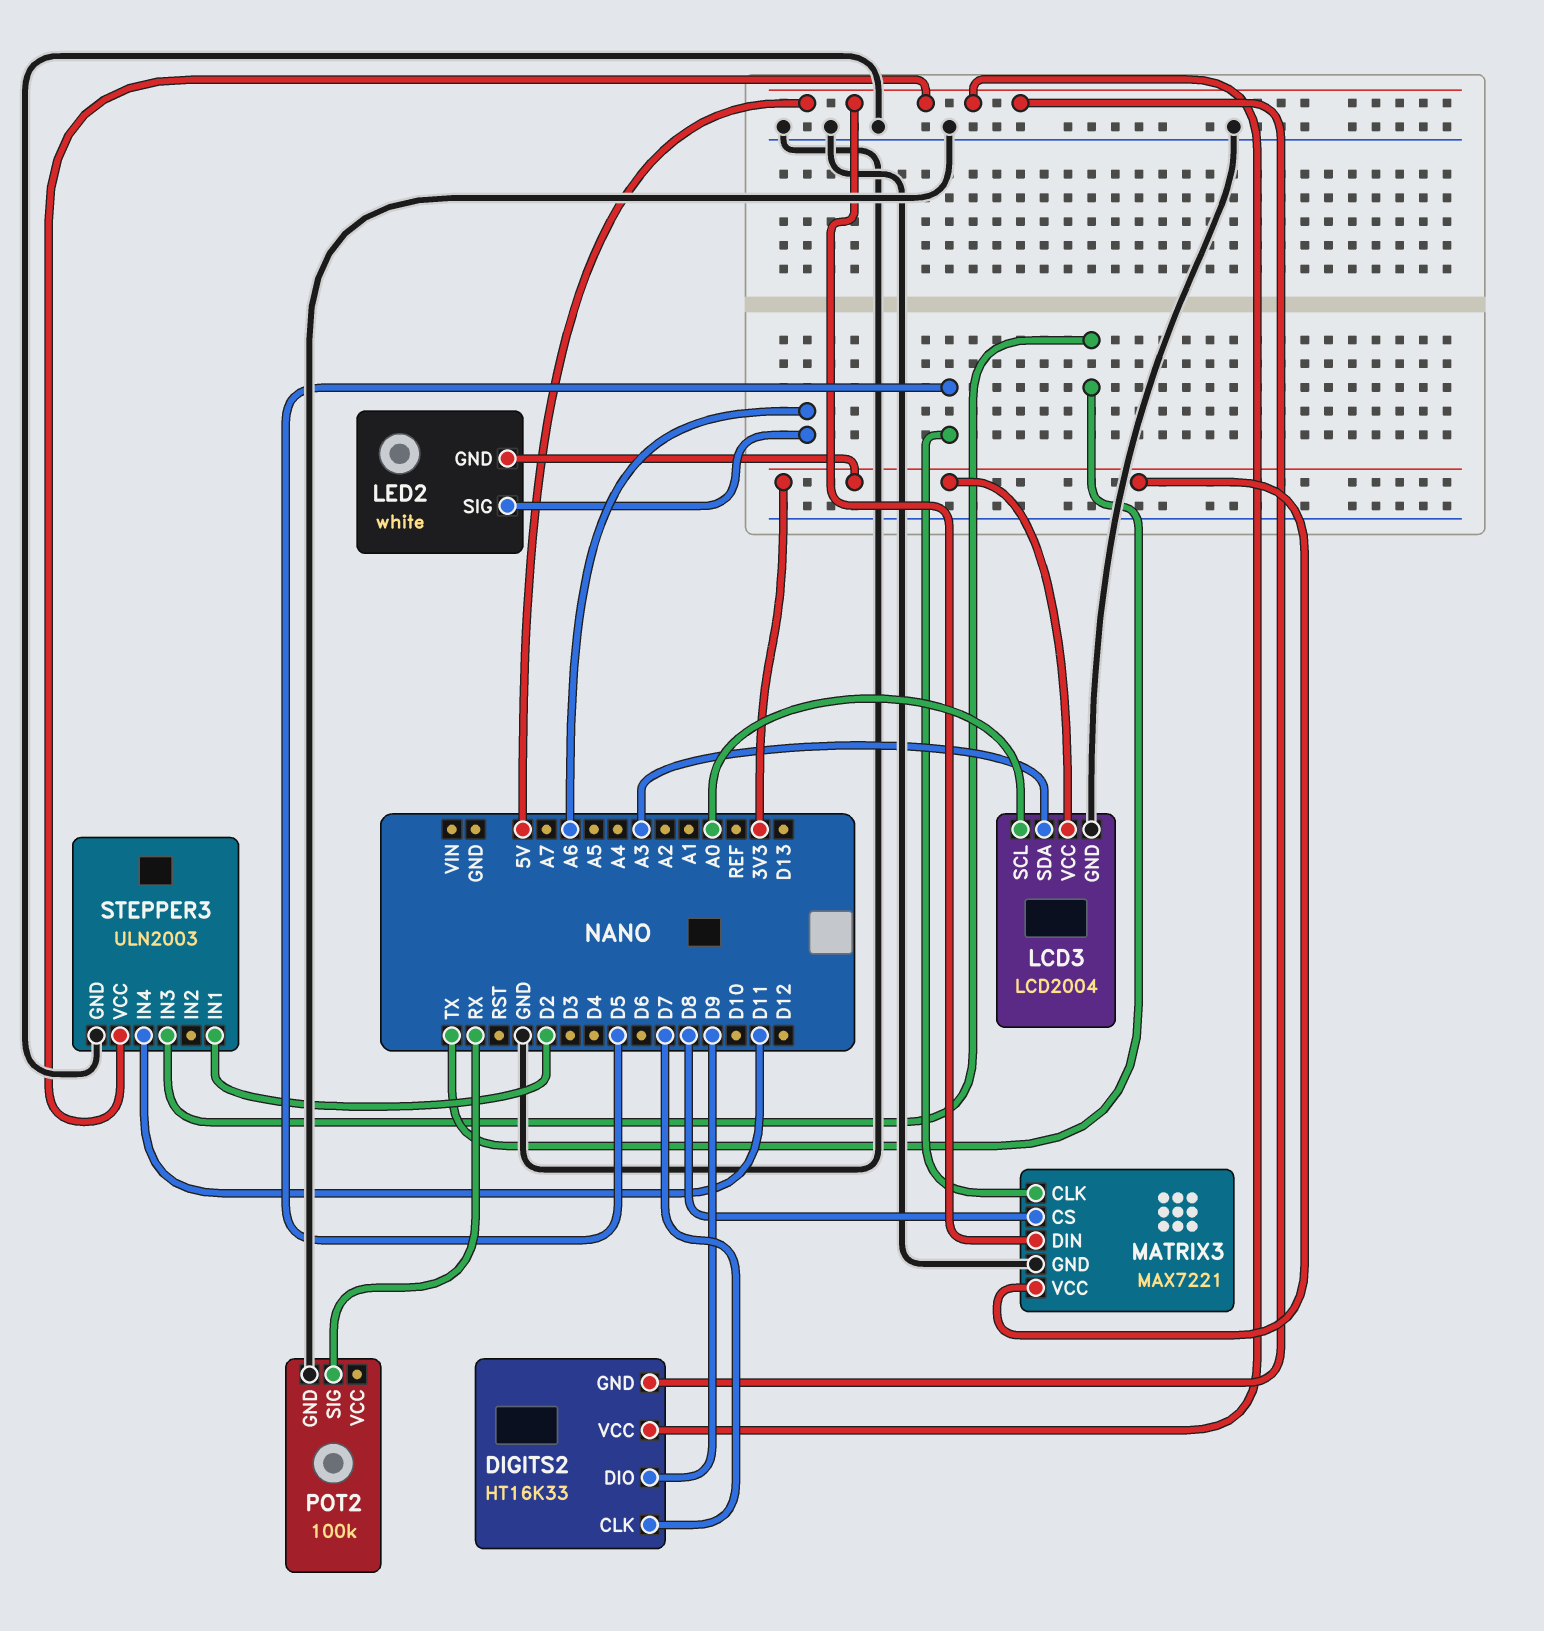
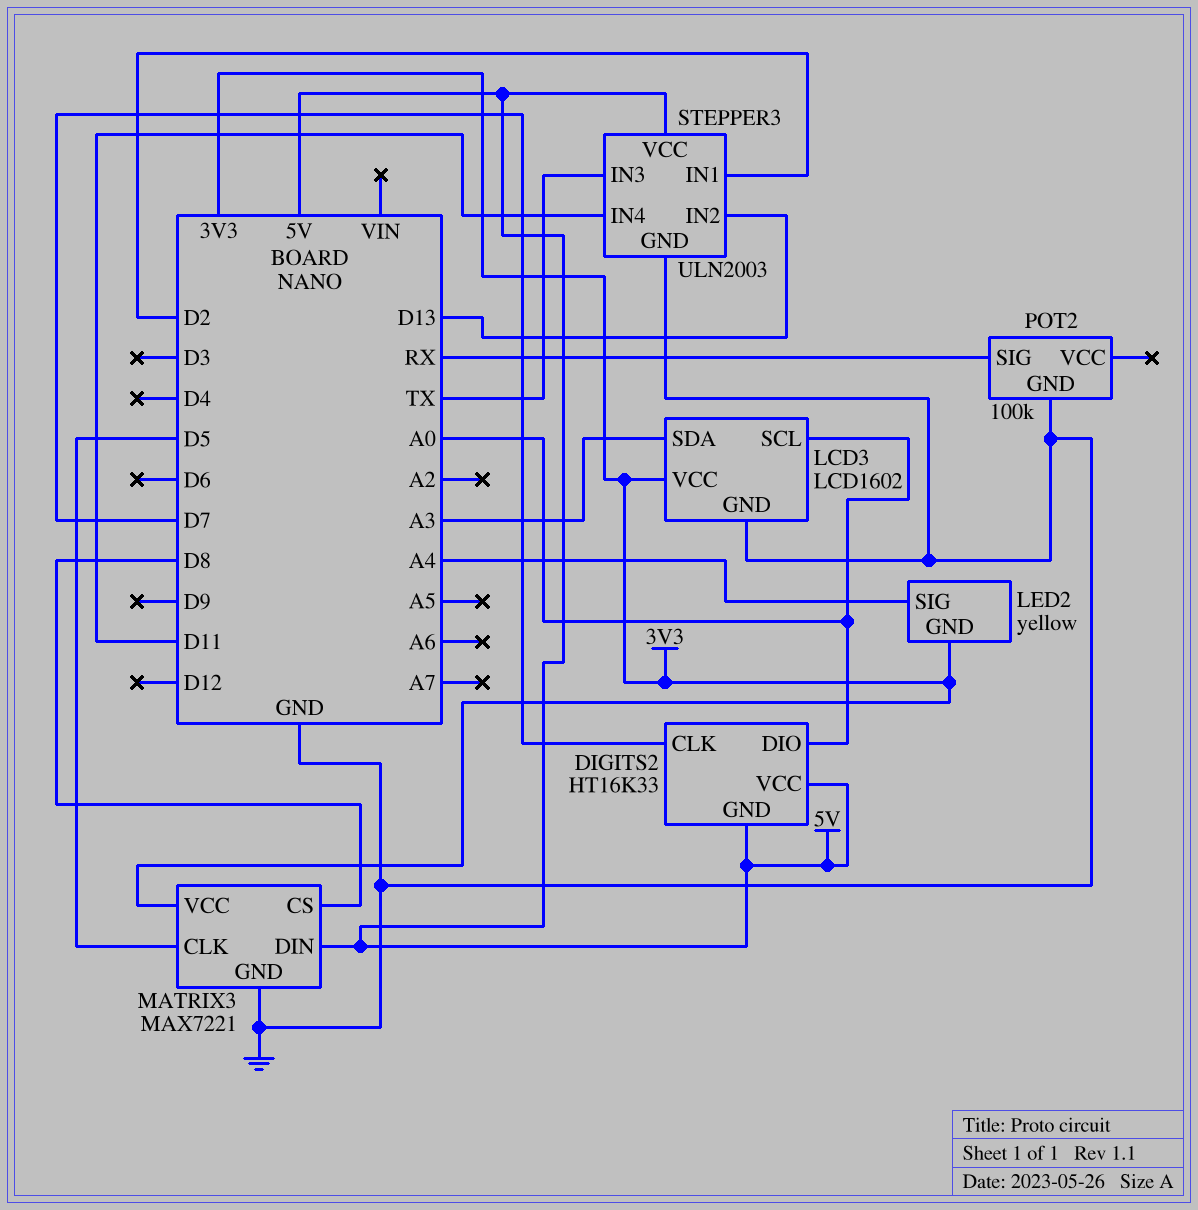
DIGITS2 pin DIO: D9 -> A0
LCD3: LCD2004 -> LCD1602
LED2: white -> yellow
LED2 pin SIG: A6 -> A4
STEPPER3 pin IN2: none -> D13

